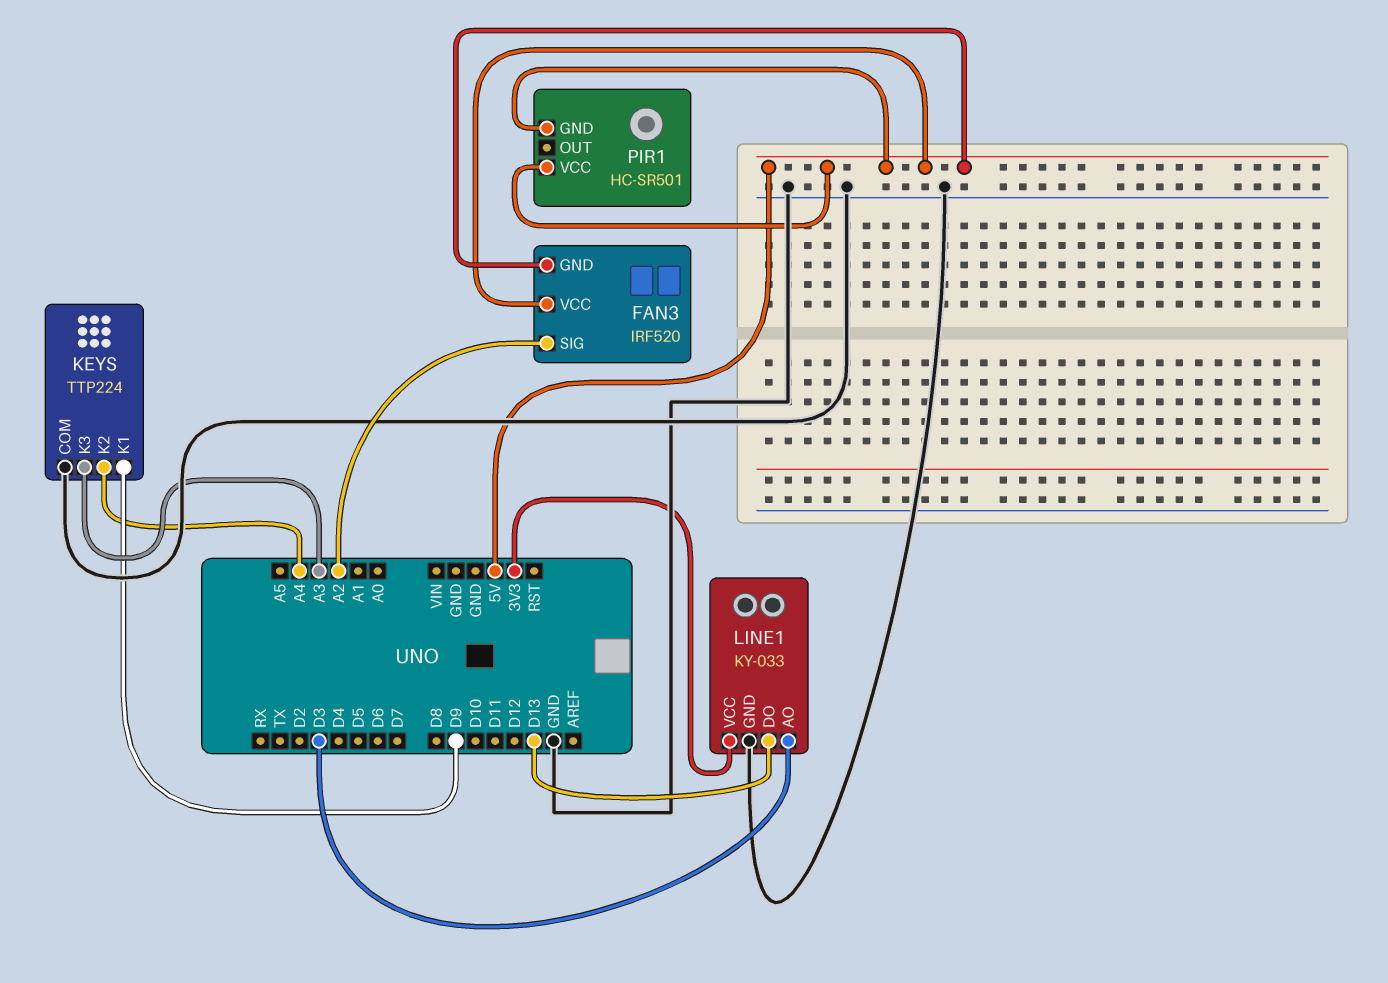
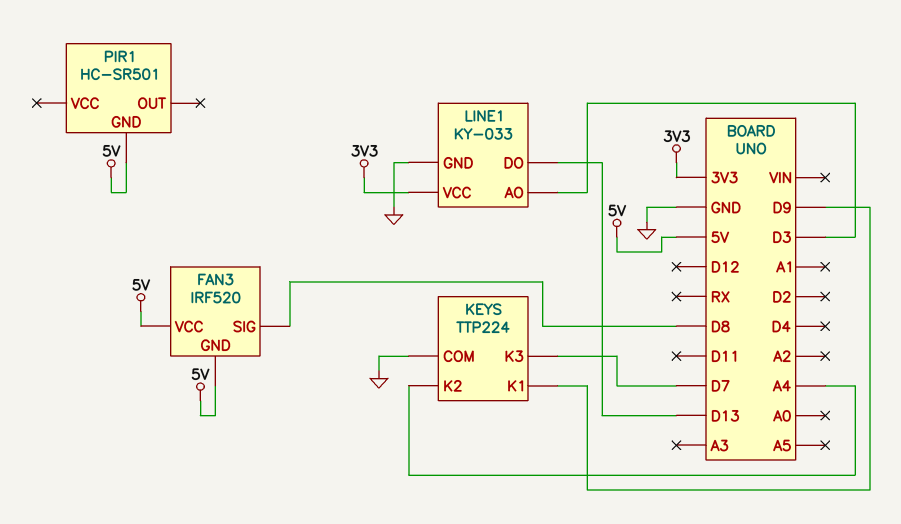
FAN3 pin SIG: A2 -> D8
KEYS pin K3: A3 -> D7
PIR1 pin VCC: 5V -> none

